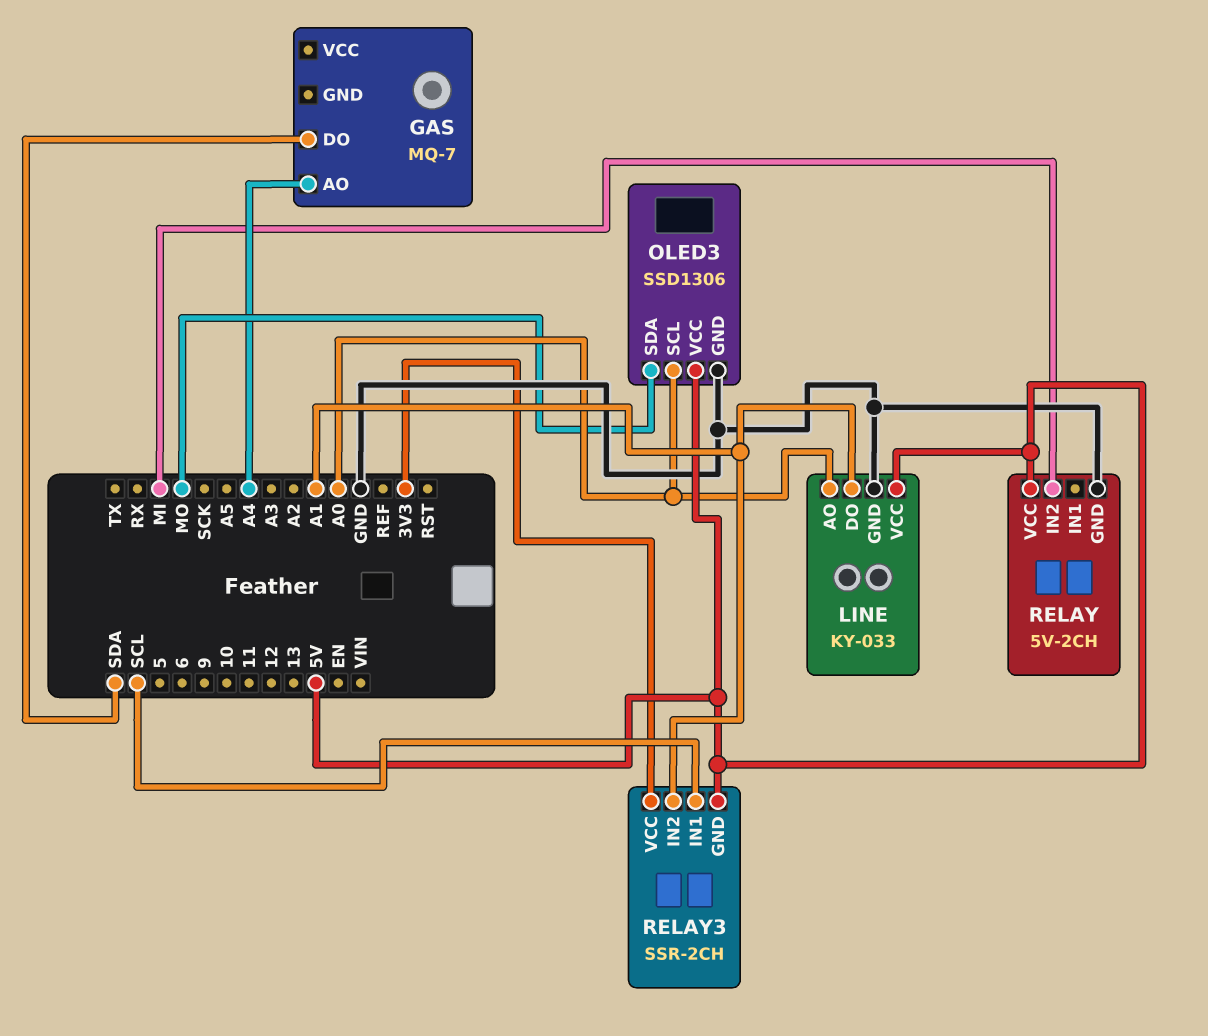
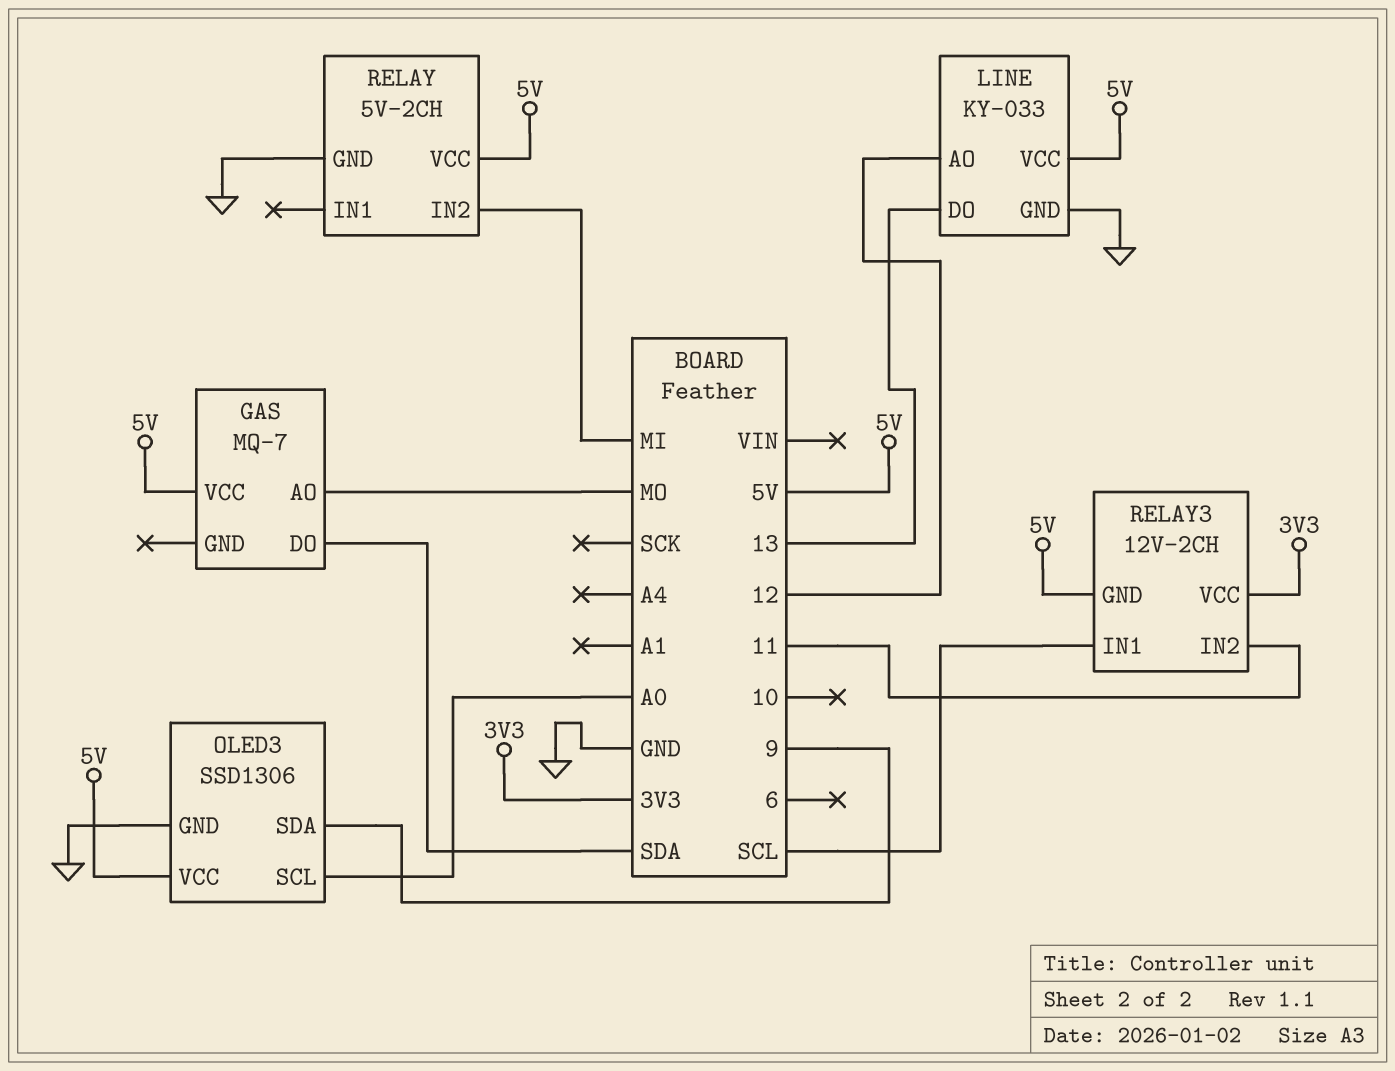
GAS pin AO: A4 -> MO
GAS pin VCC: none -> 5V
LINE pin AO: A0 -> 12
LINE pin DO: A1 -> 13
OLED3 pin SDA: MO -> 9
RELAY3: SSR-2CH -> 12V-2CH
RELAY3 pin IN2: A1 -> 11

